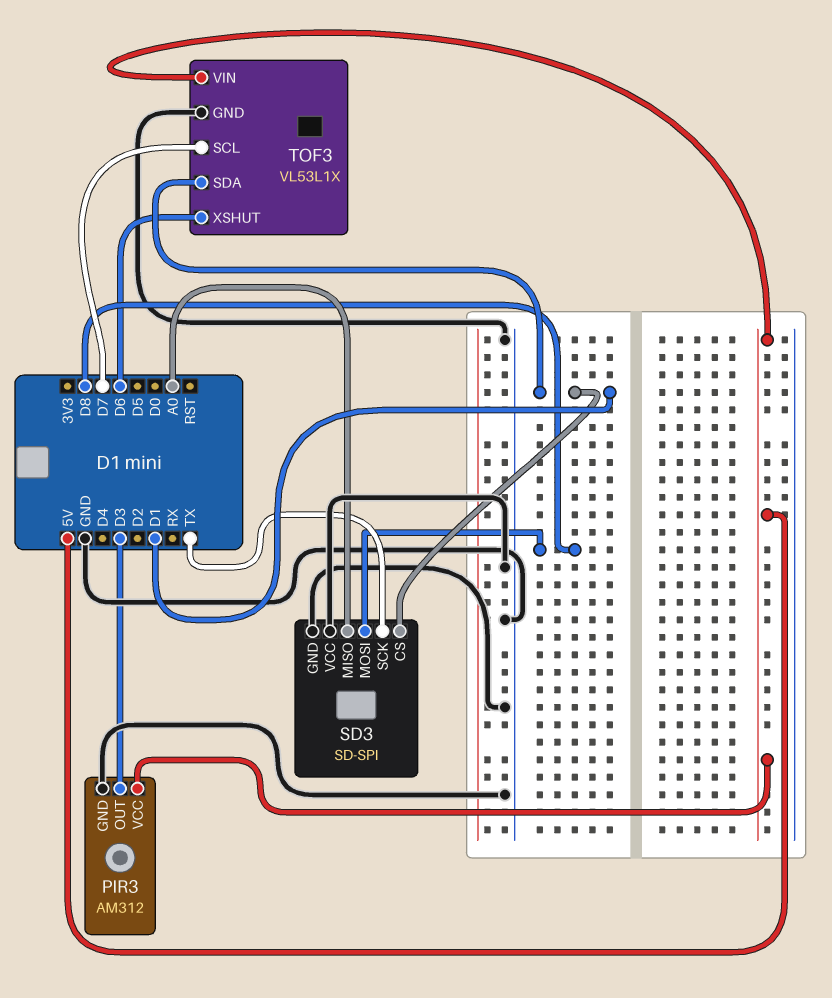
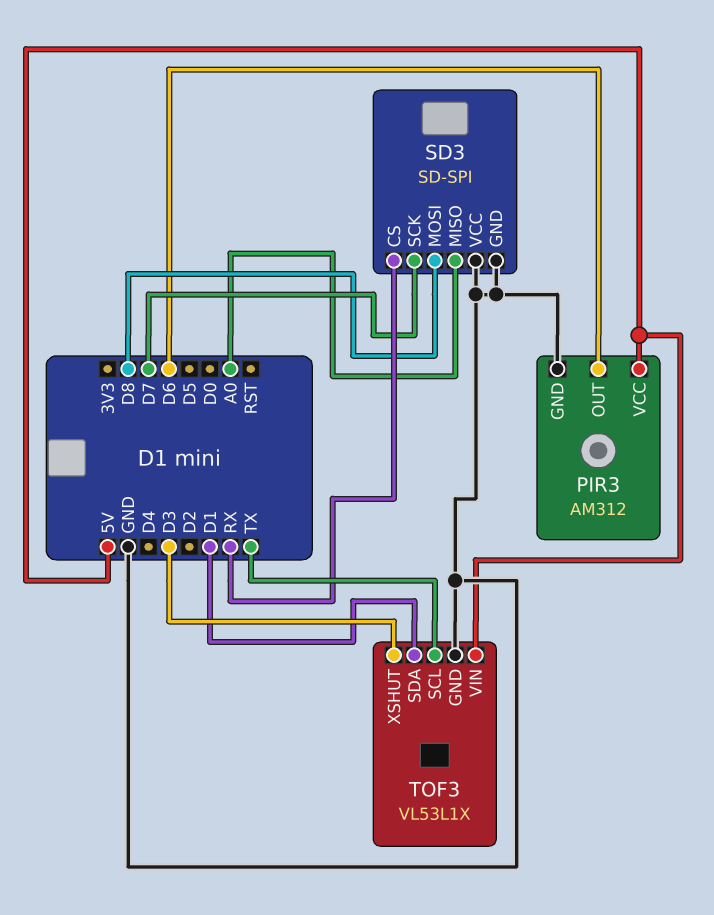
PIR3 pin OUT: D3 -> D6
SD3 pin CS: D1 -> RX
SD3 pin SCK: TX -> D7
TOF3 pin SCL: D7 -> TX
TOF3 pin XSHUT: D6 -> D3

